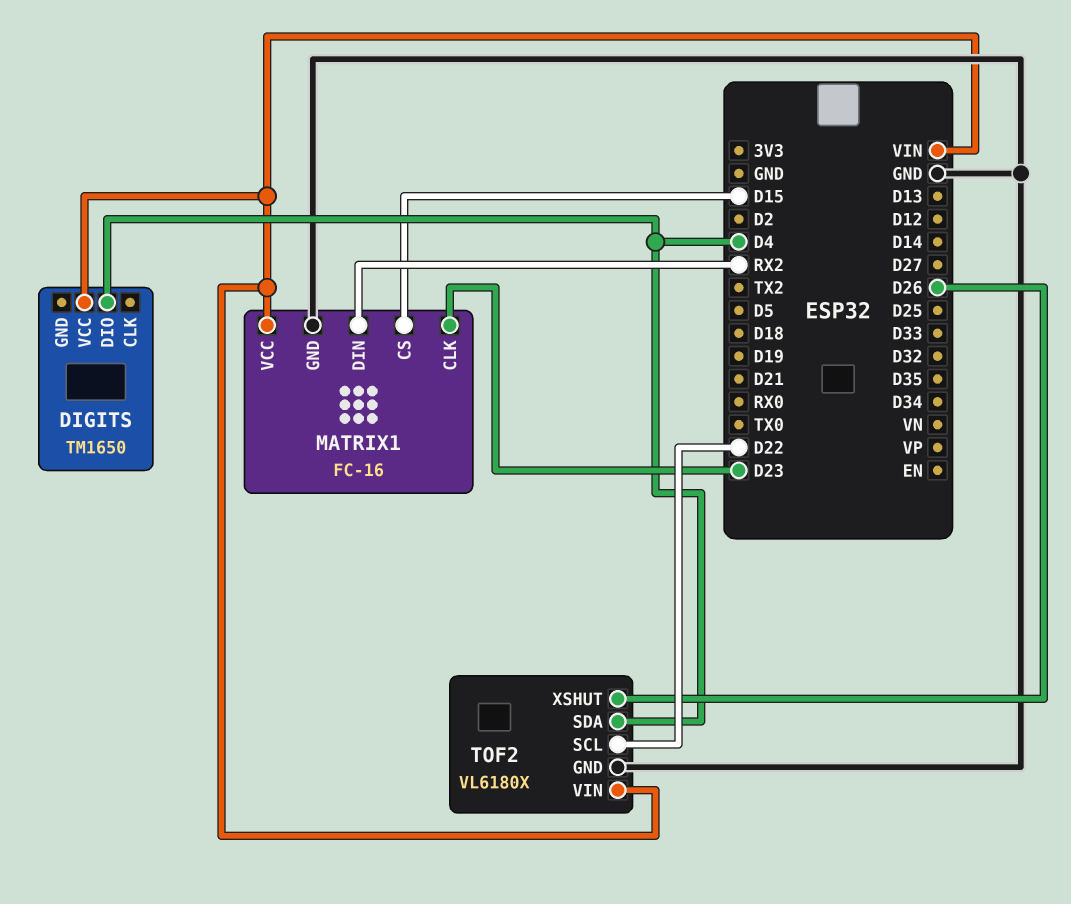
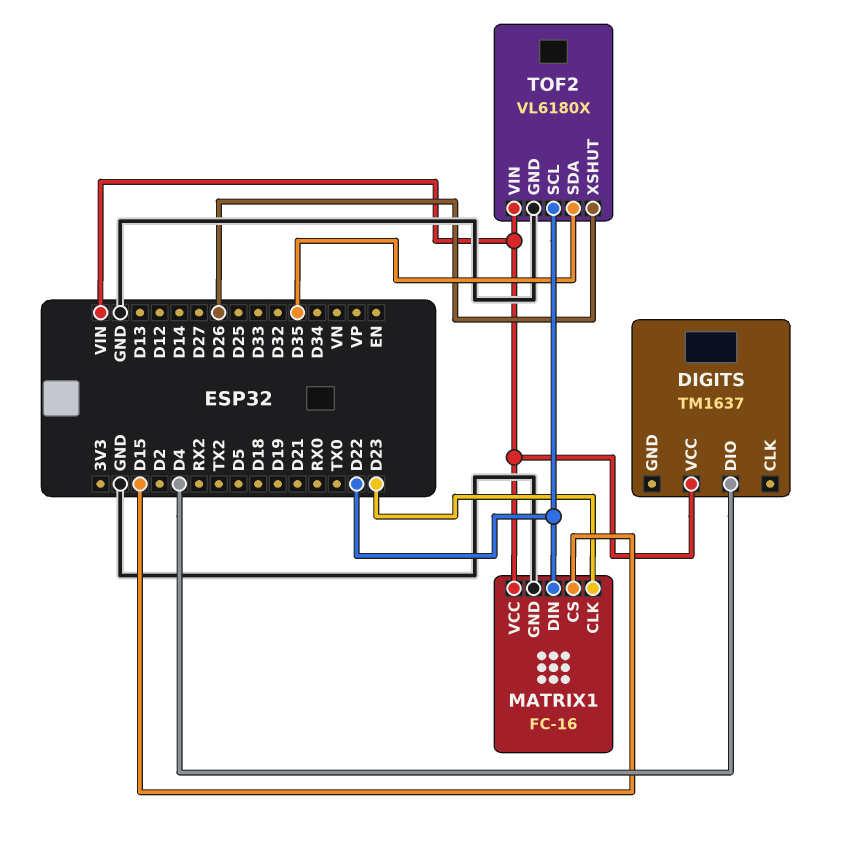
DIGITS: TM1650 -> TM1637
MATRIX1 pin DIN: RX2 -> D22
TOF2 pin SDA: D4 -> D35

